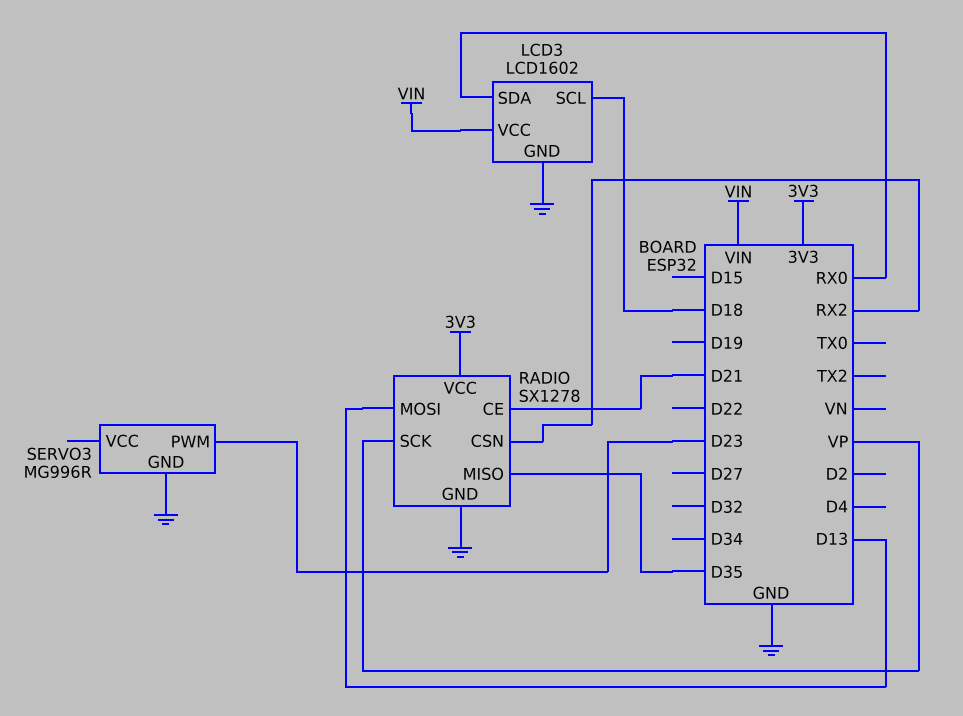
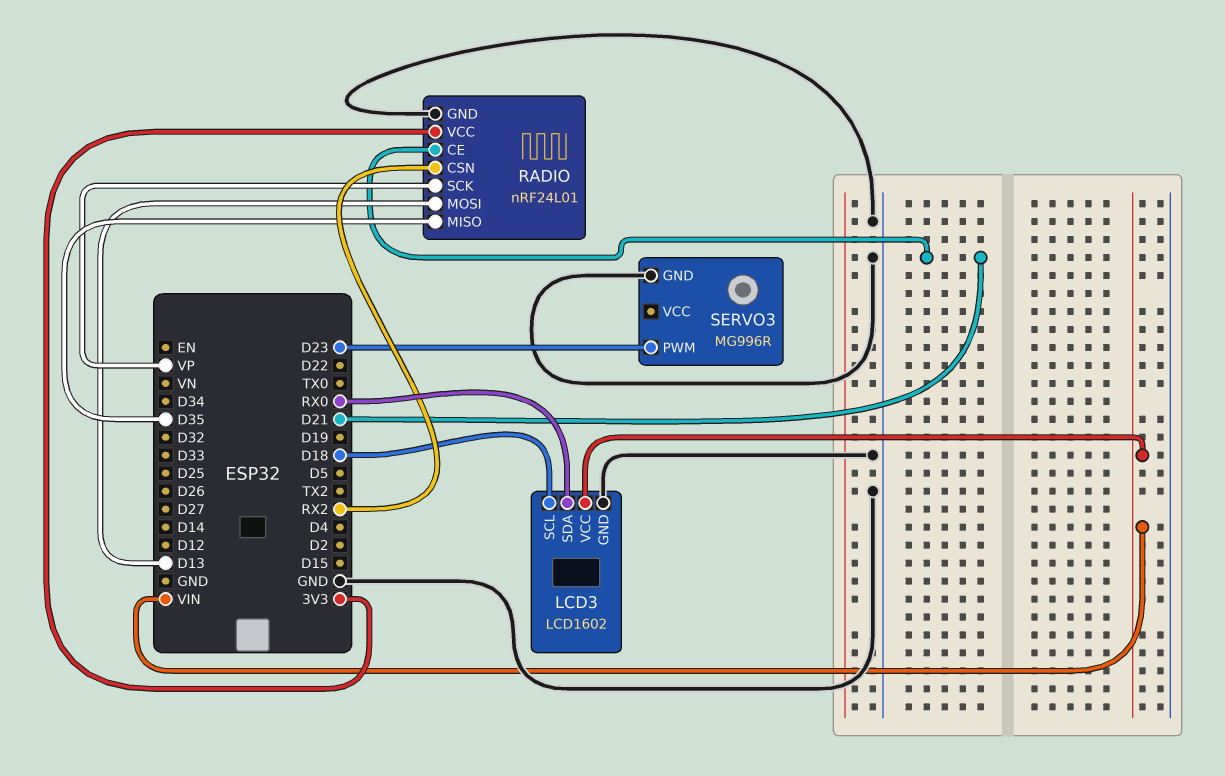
RADIO: SX1278 -> nRF24L01

